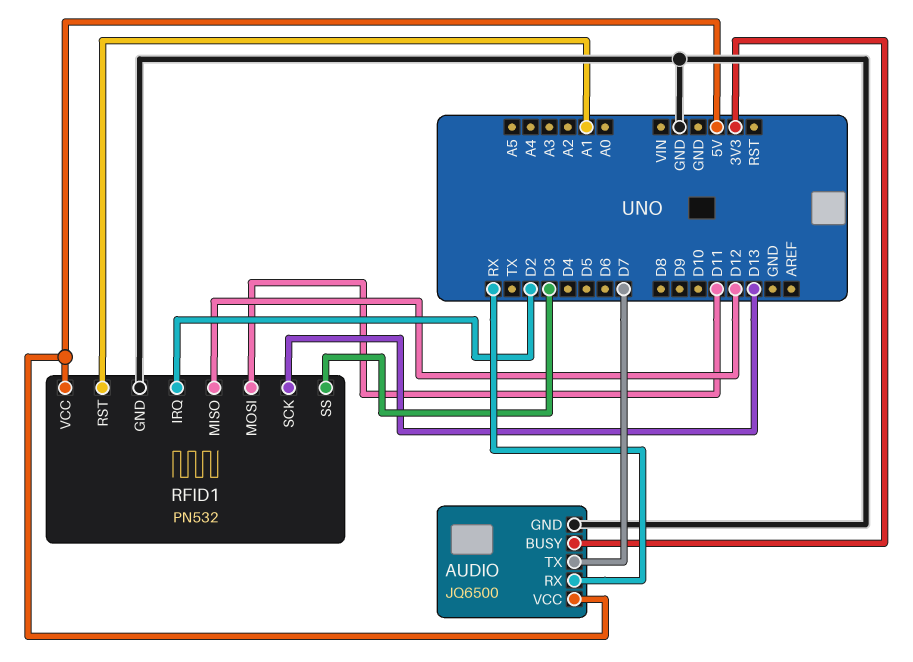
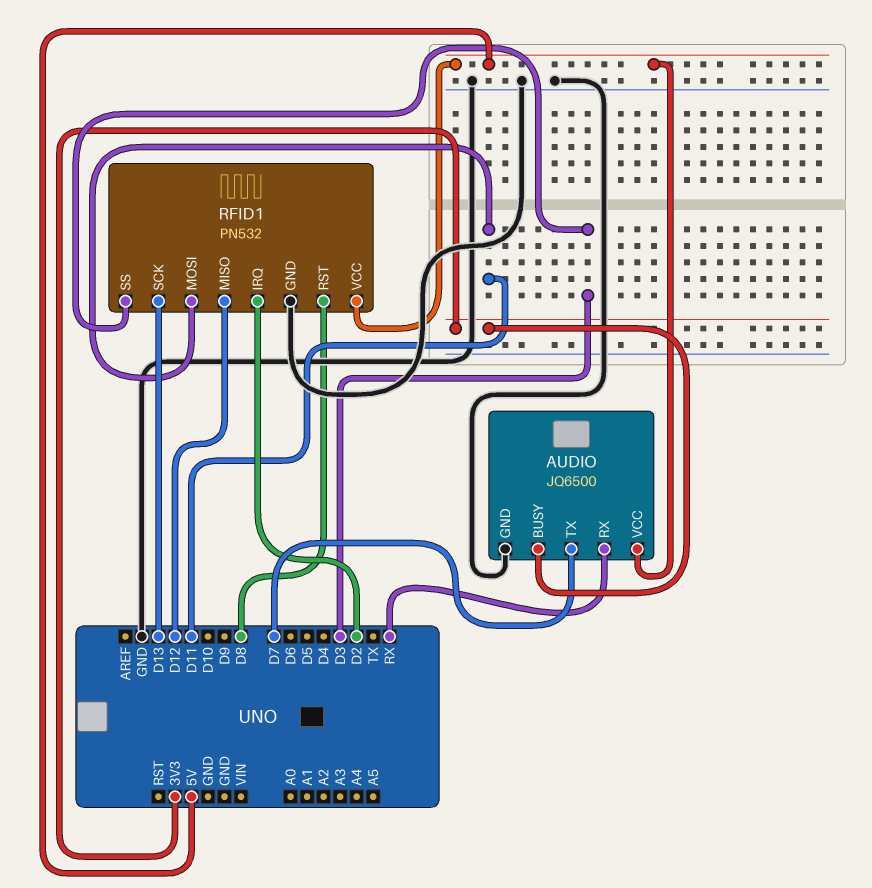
RFID1 pin RST: A1 -> D8

